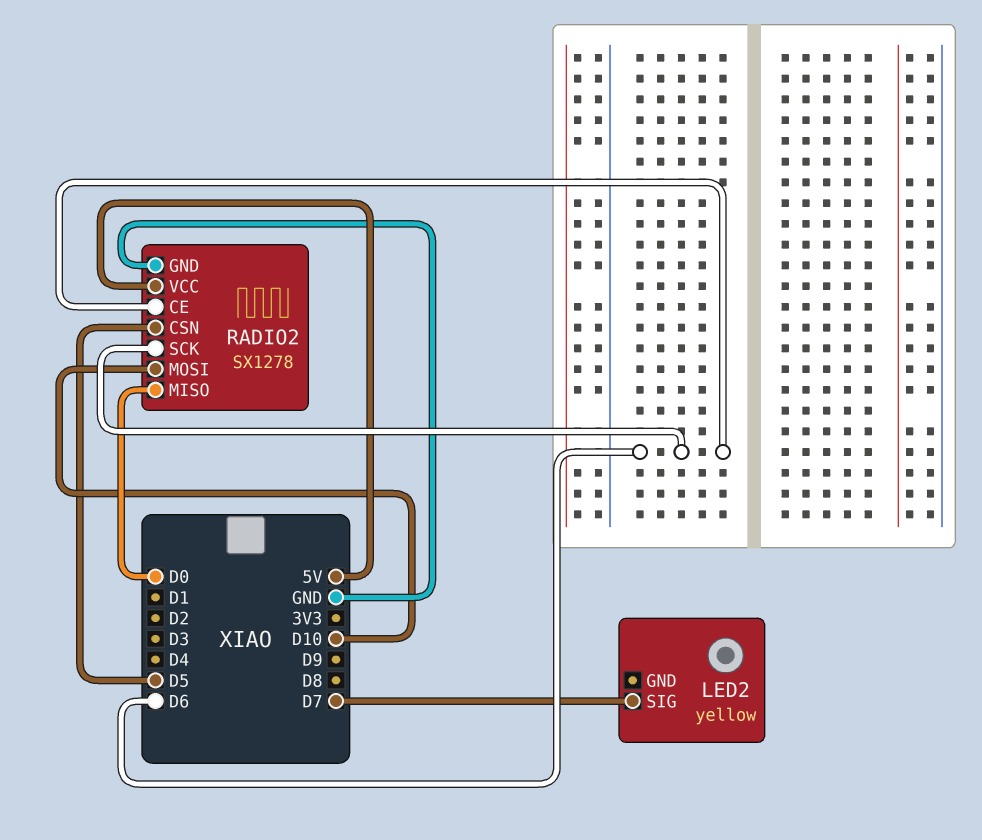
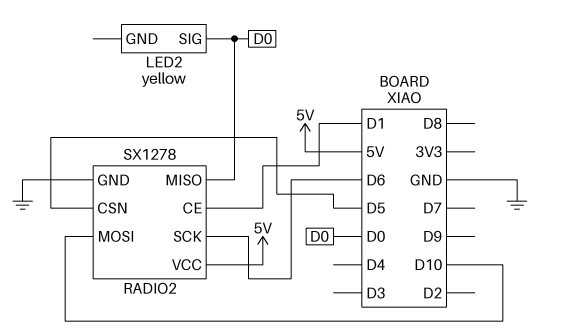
LED2 pin SIG: D7 -> D0
RADIO2 pin CE: D6 -> D1

